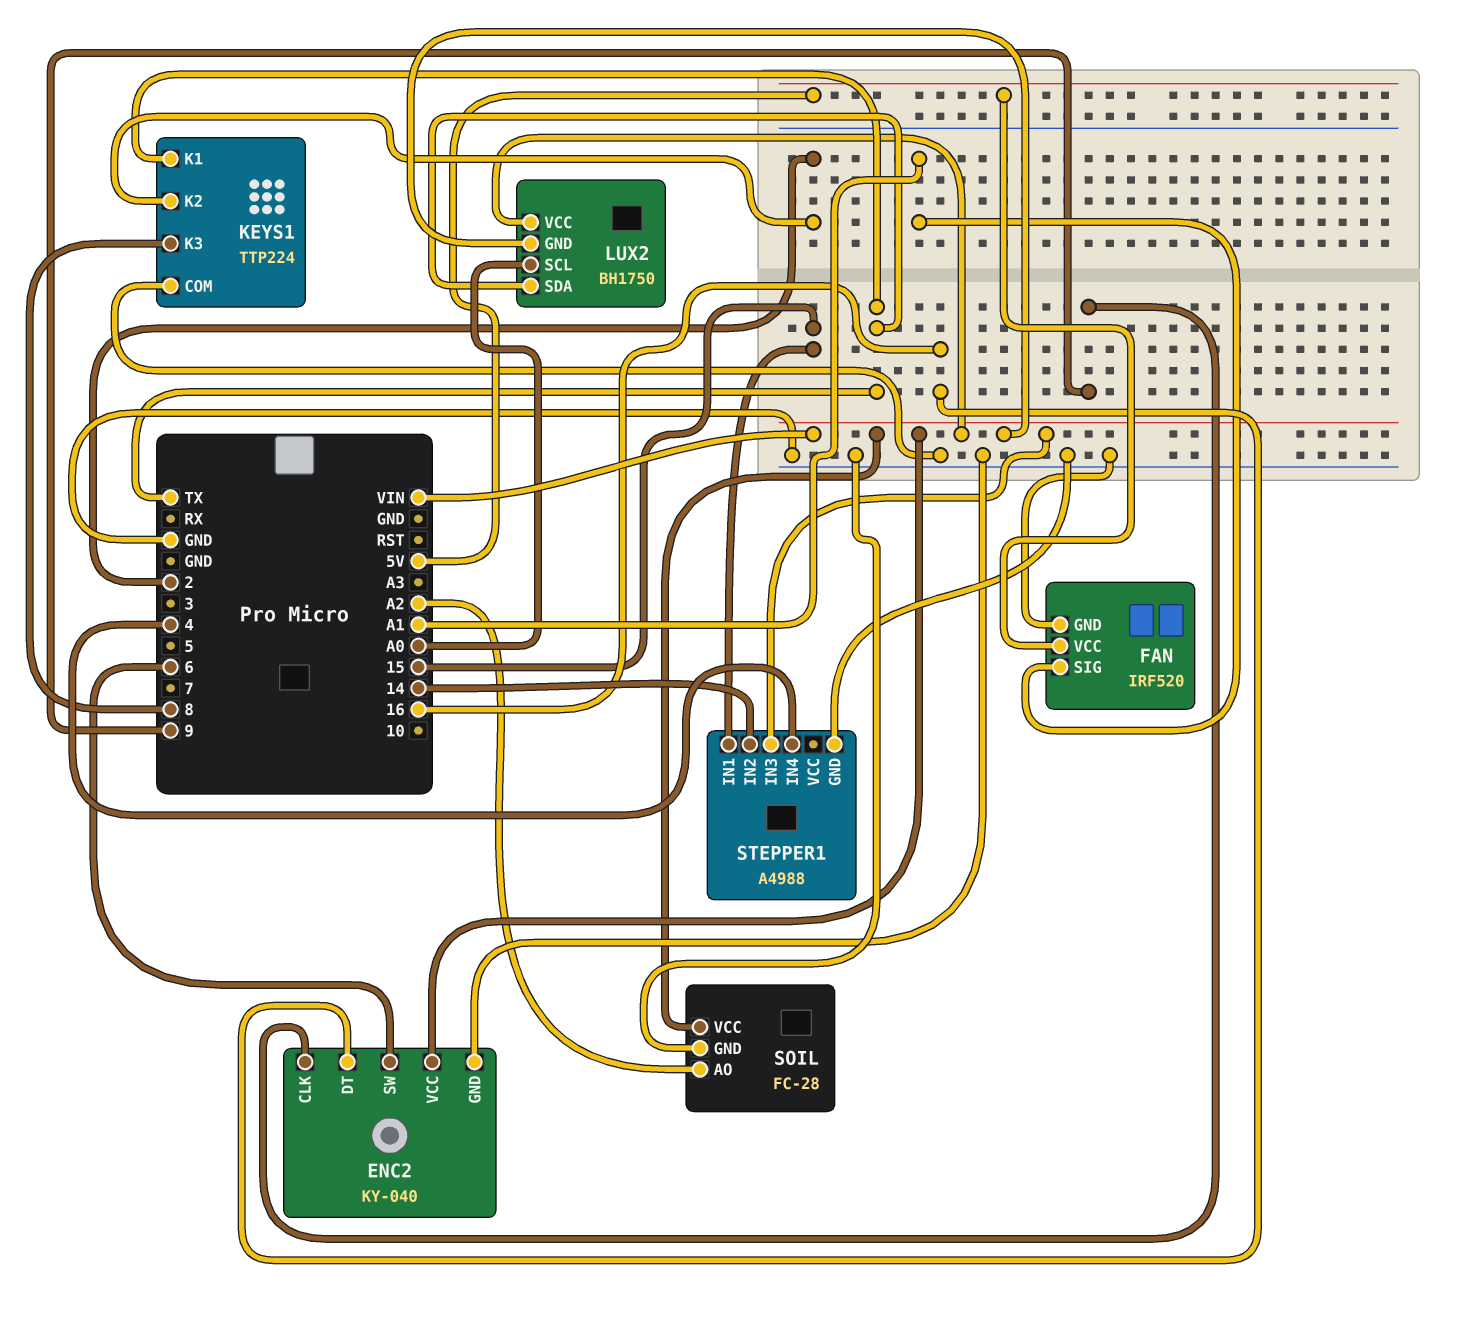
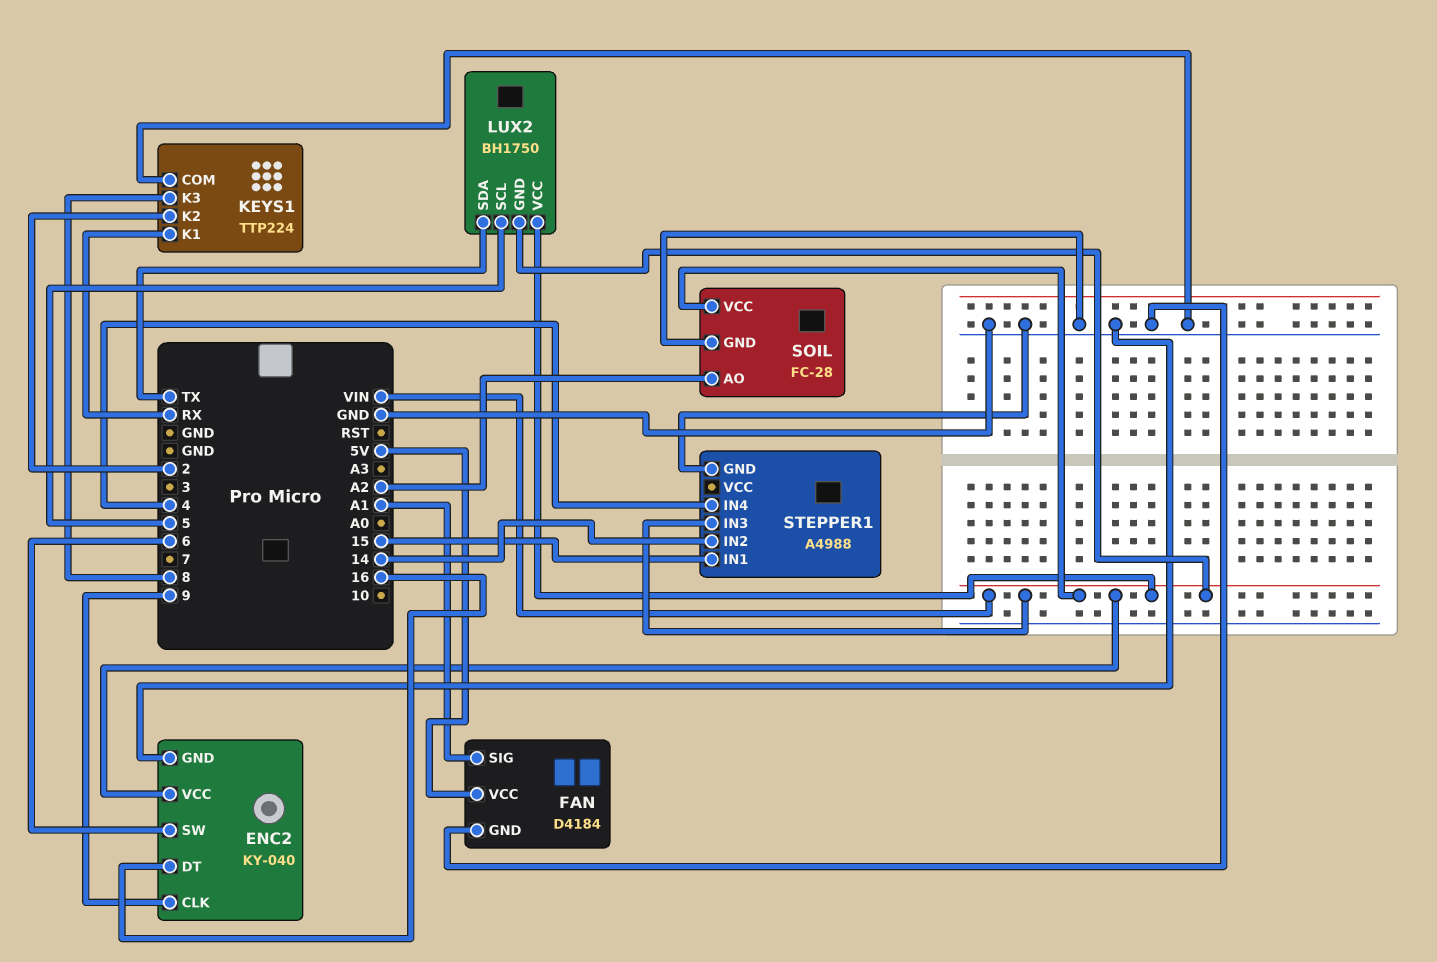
FAN: IRF520 -> D4184
KEYS1 pin K1: TX -> RX
LUX2 pin SCL: A0 -> 5

